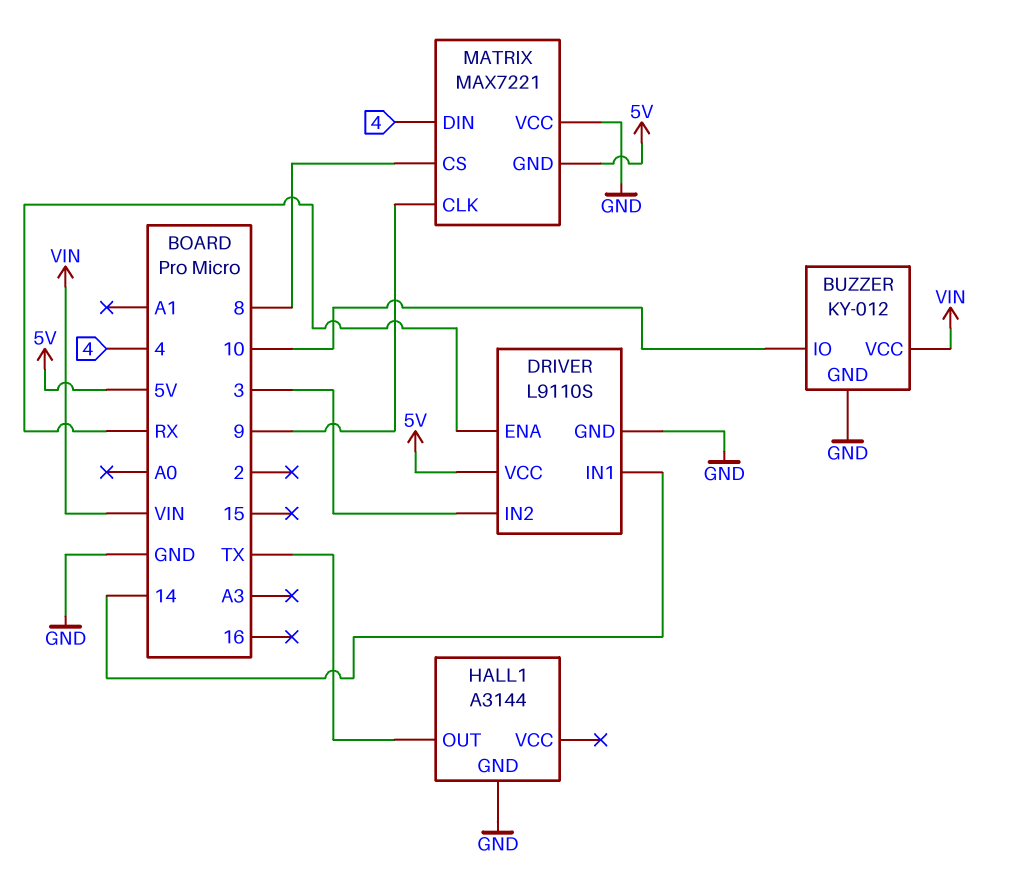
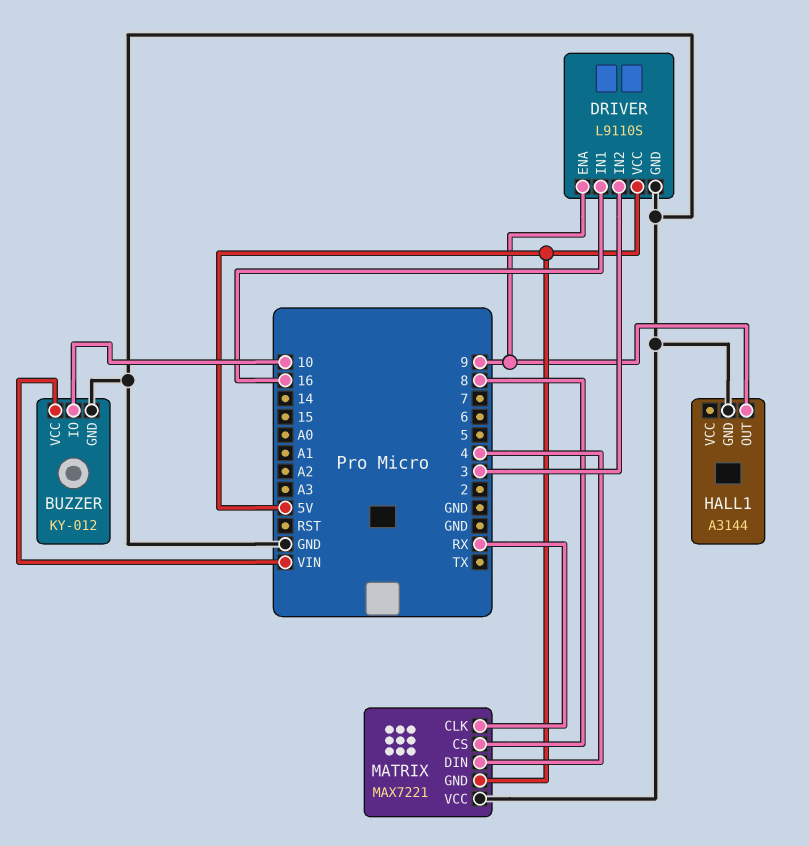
DRIVER pin ENA: RX -> 9
DRIVER pin IN1: 14 -> 16
HALL1 pin OUT: TX -> 9
MATRIX pin CLK: 9 -> RX

